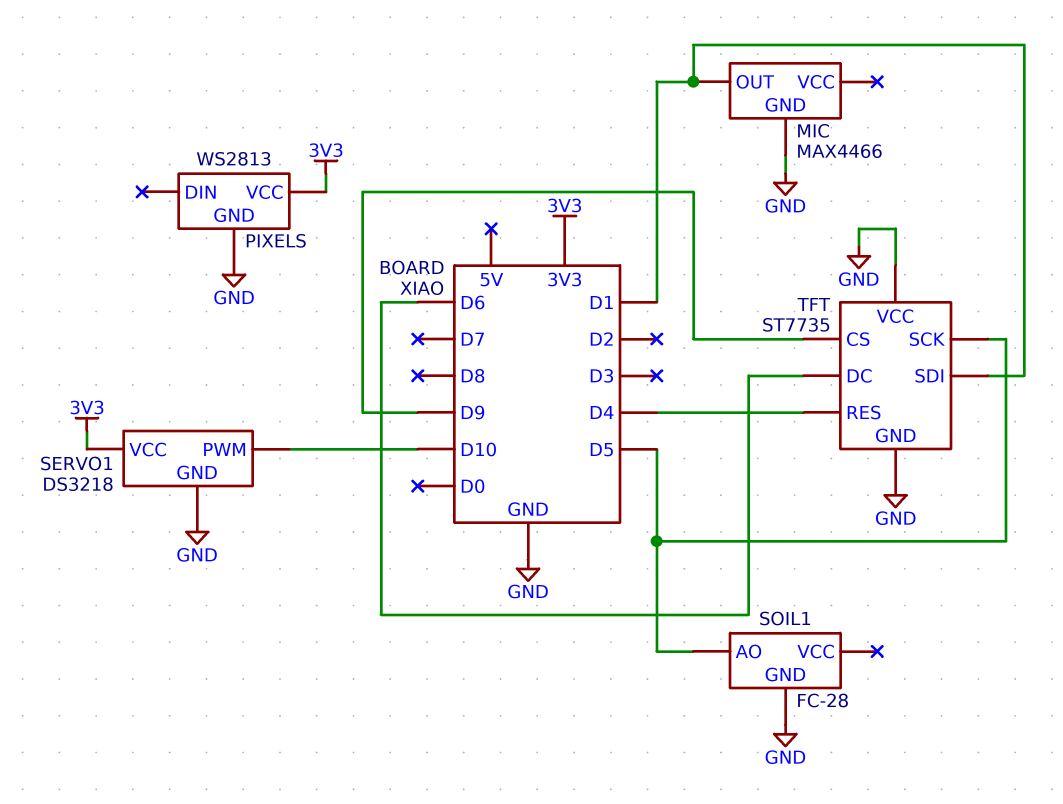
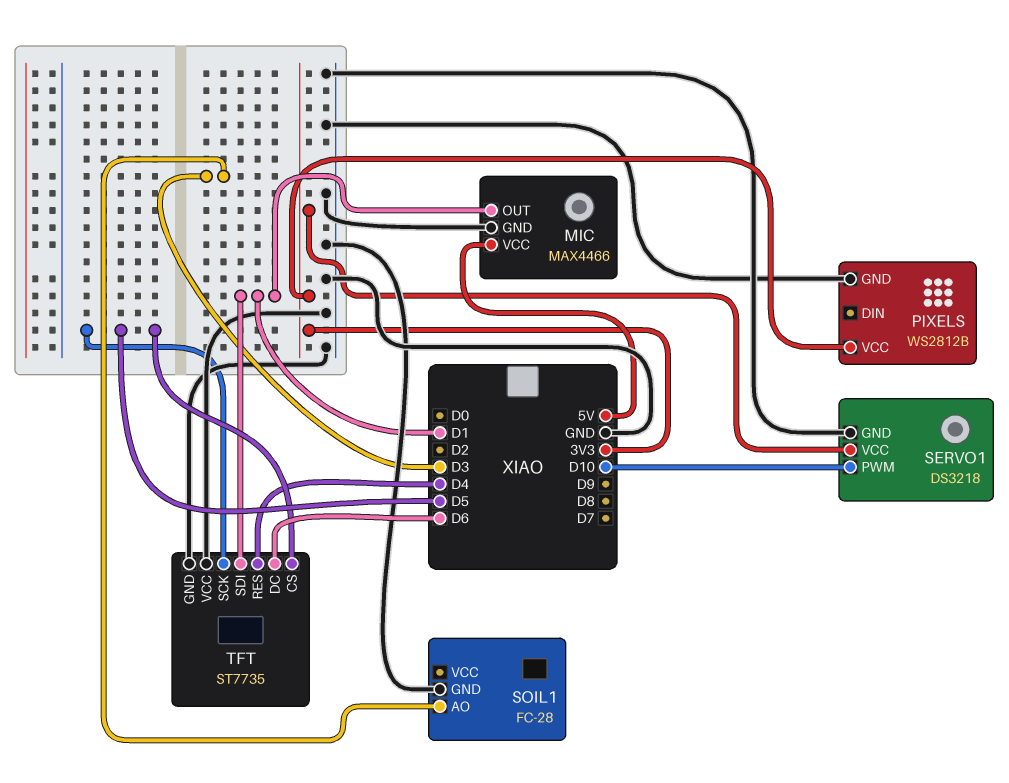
MIC pin VCC: none -> 5V
PIXELS: WS2813 -> WS2812B
SOIL1 pin AO: D5 -> D3
TFT pin CS: D9 -> D5

